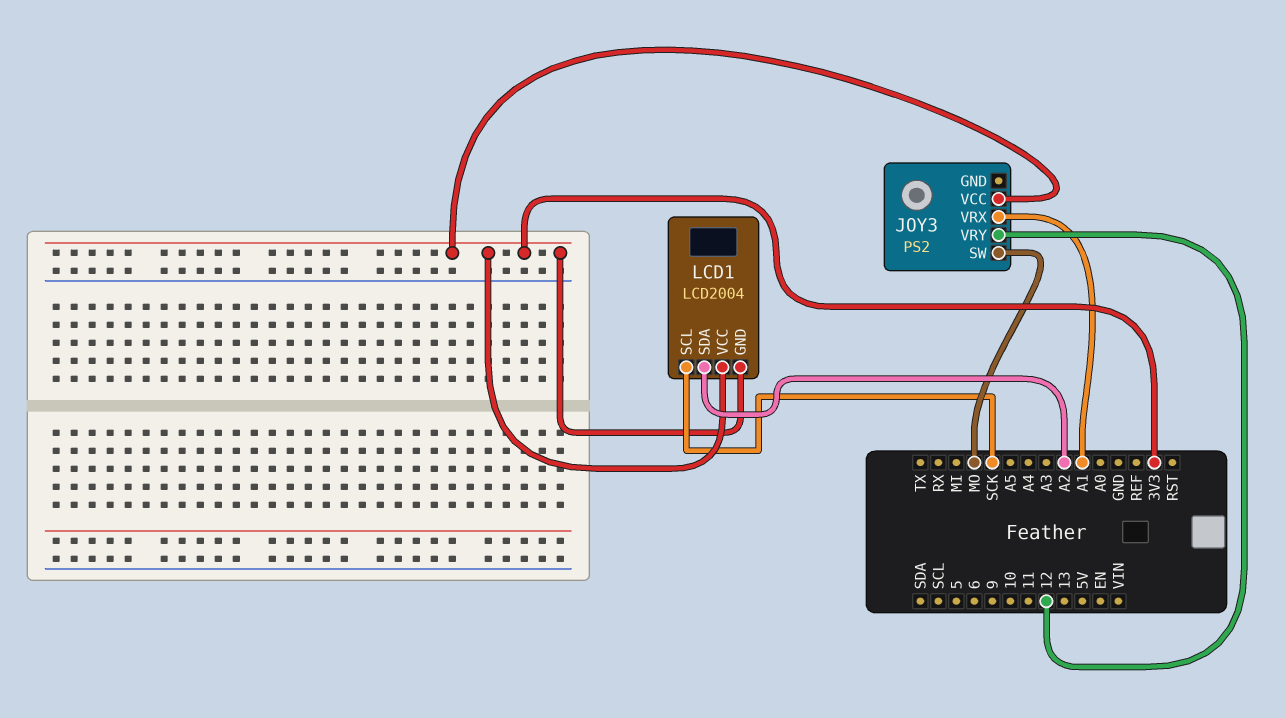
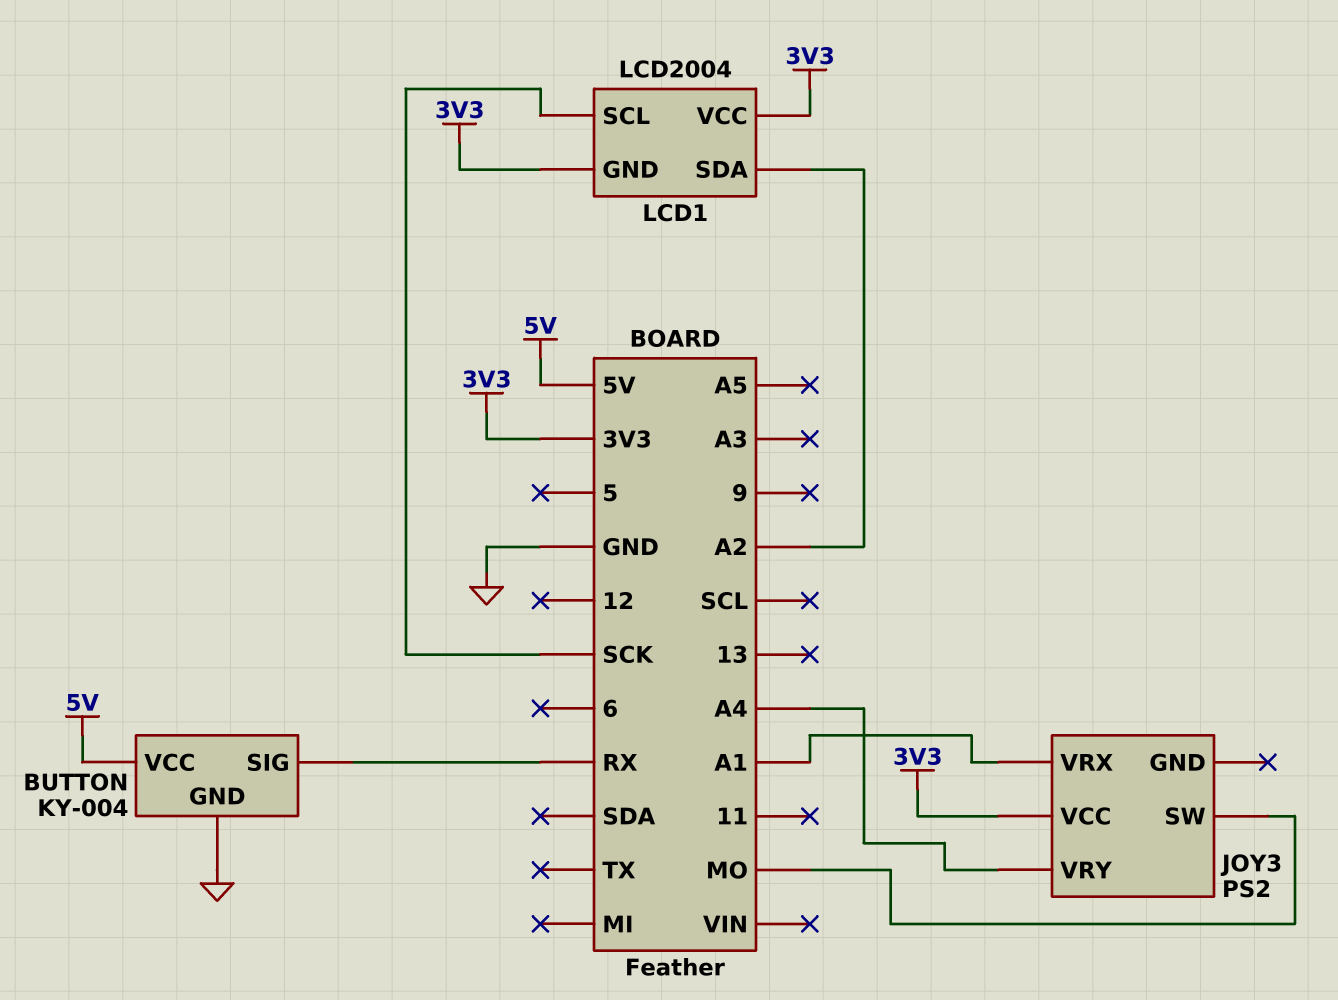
BUTTON: none -> KY-004
BUTTON pin GND: none -> GND
BUTTON pin SIG: none -> RX
BUTTON pin VCC: none -> 5V
JOY3 pin VRY: 12 -> A4

